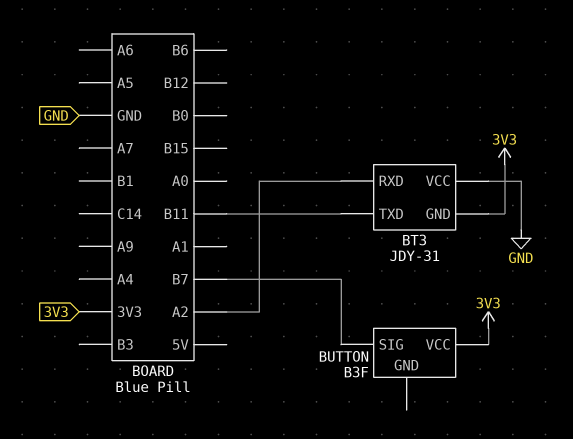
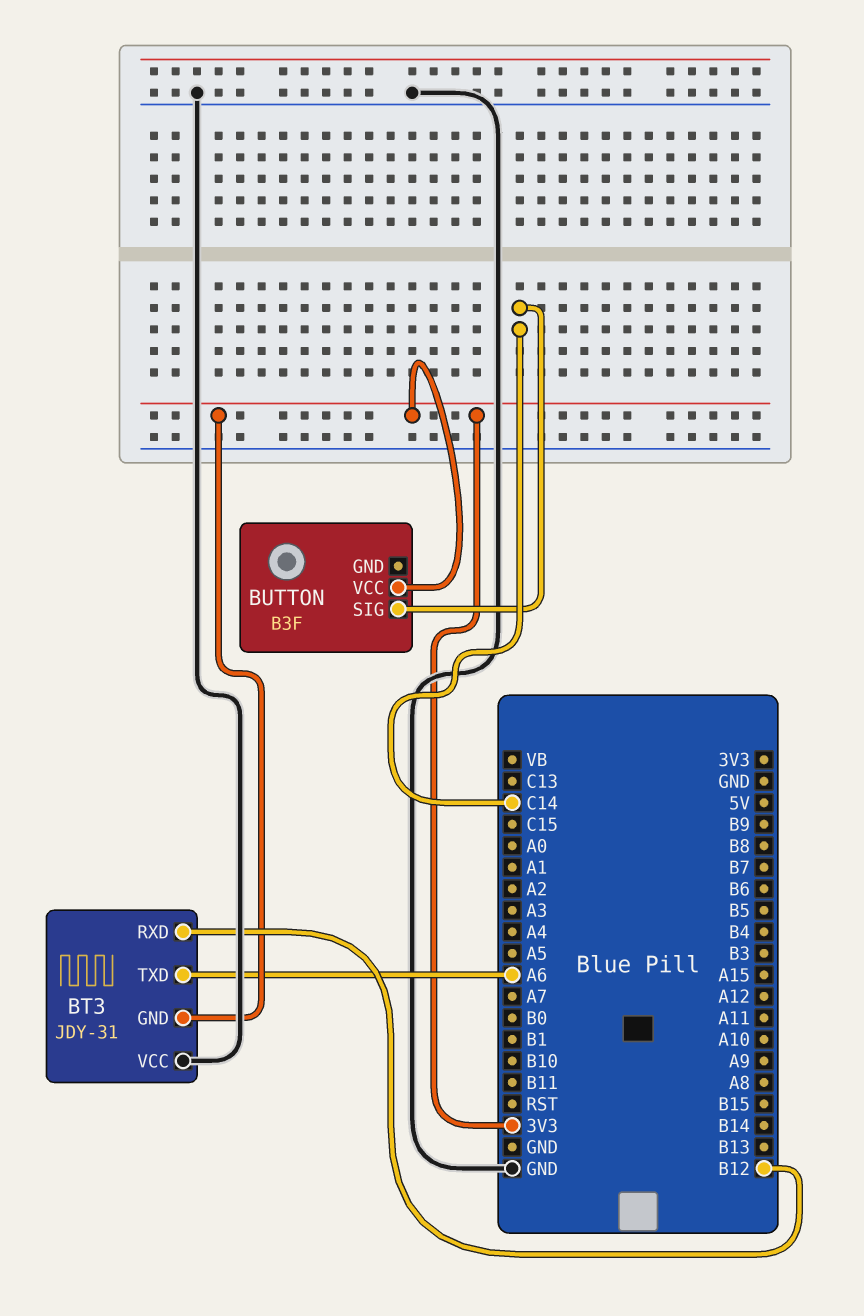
BT3 pin RXD: A2 -> B12
BT3 pin TXD: B11 -> A6
BUTTON pin SIG: B7 -> C14

